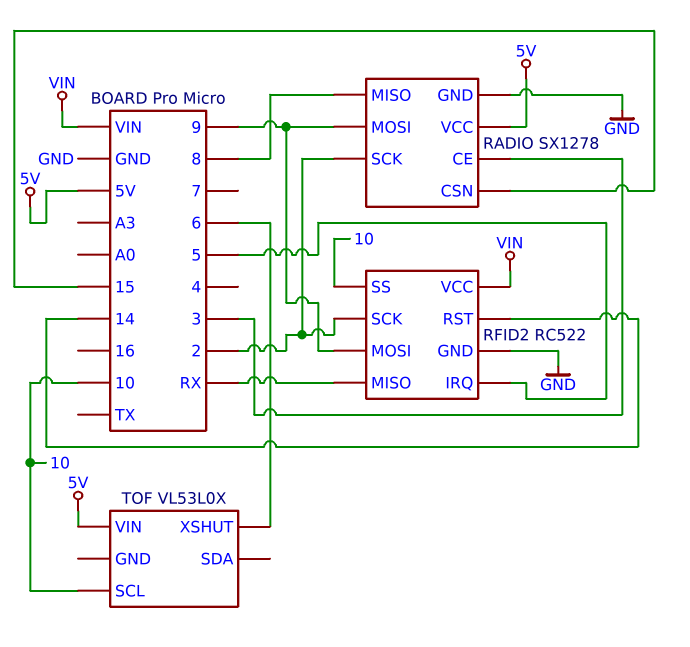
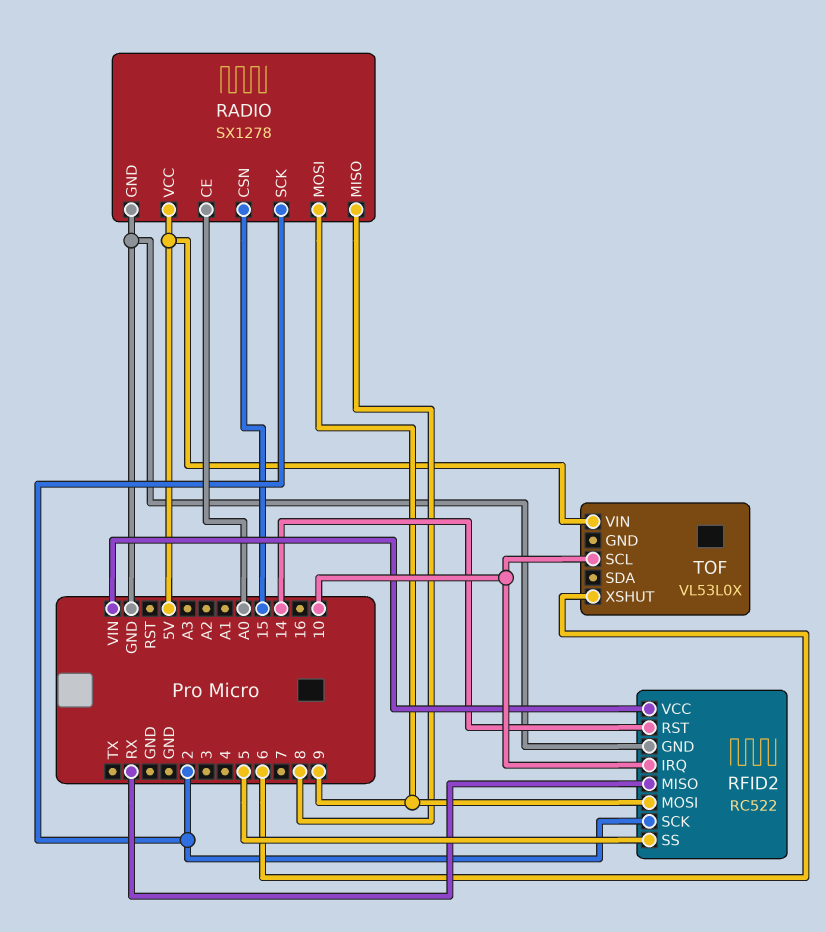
RADIO pin CE: 3 -> A0
RFID2 pin IRQ: 5 -> 10
RFID2 pin SS: 10 -> 5

